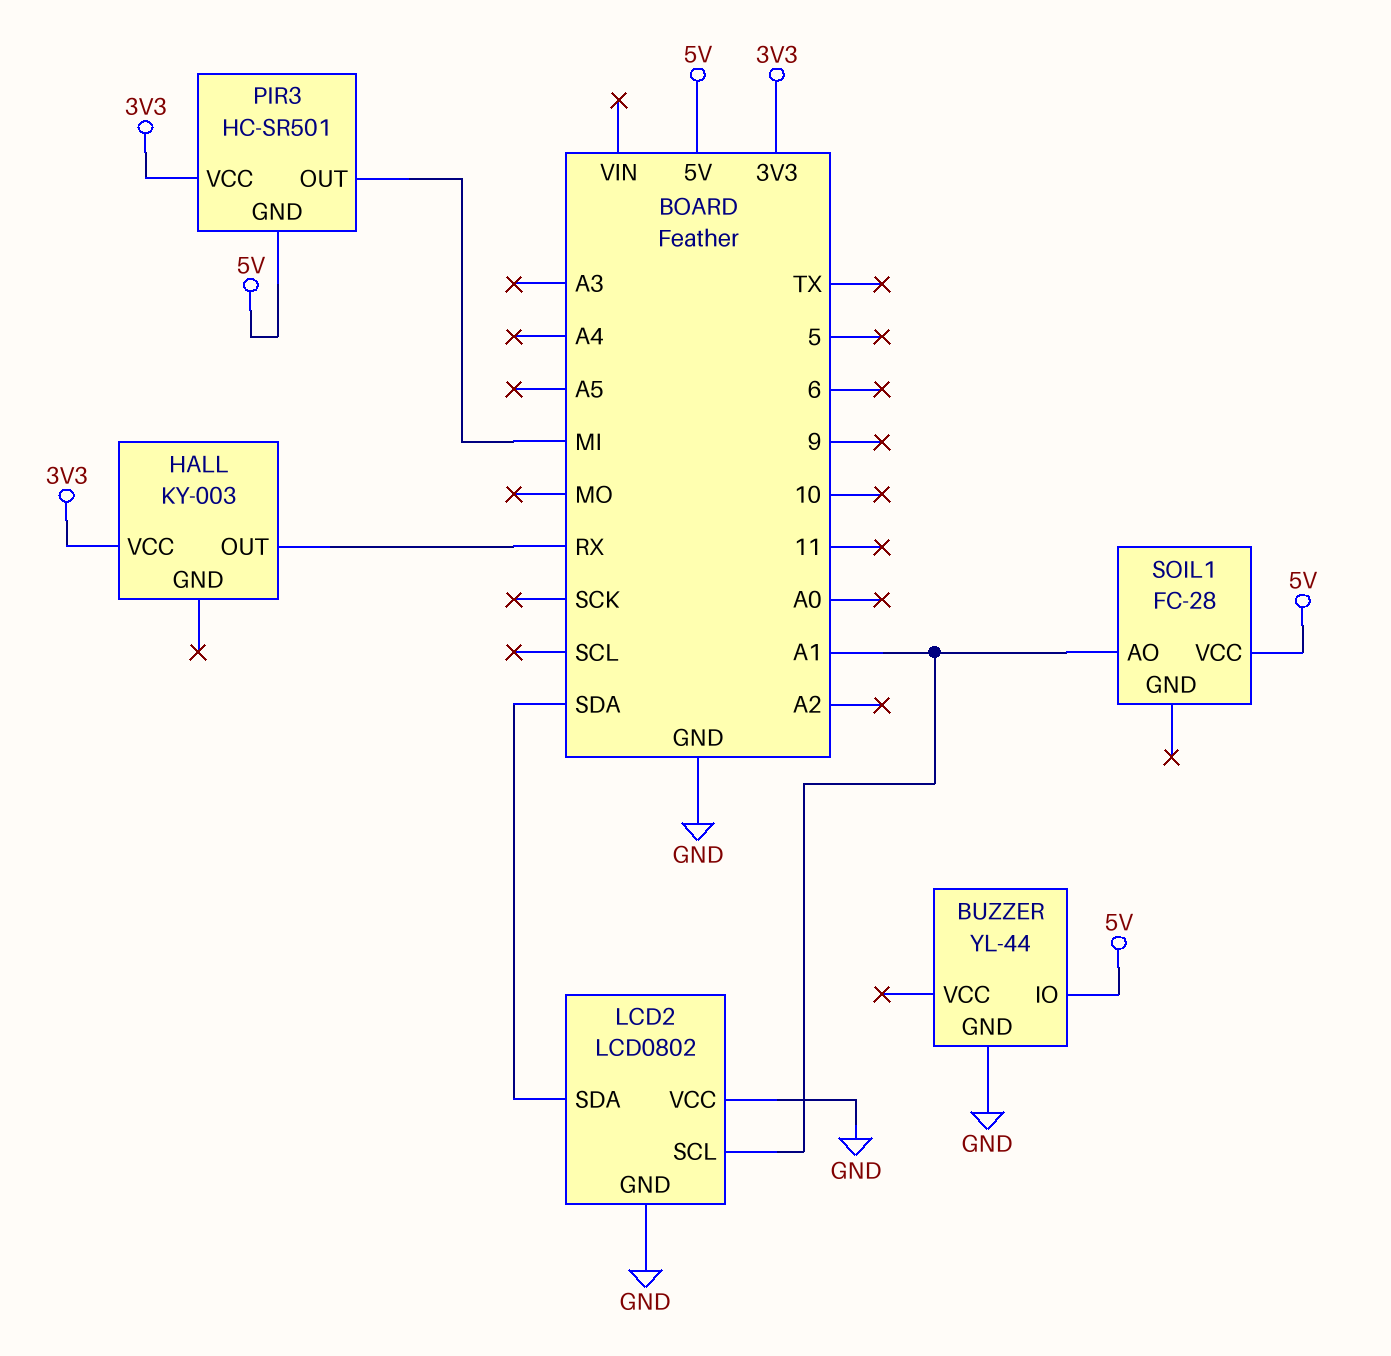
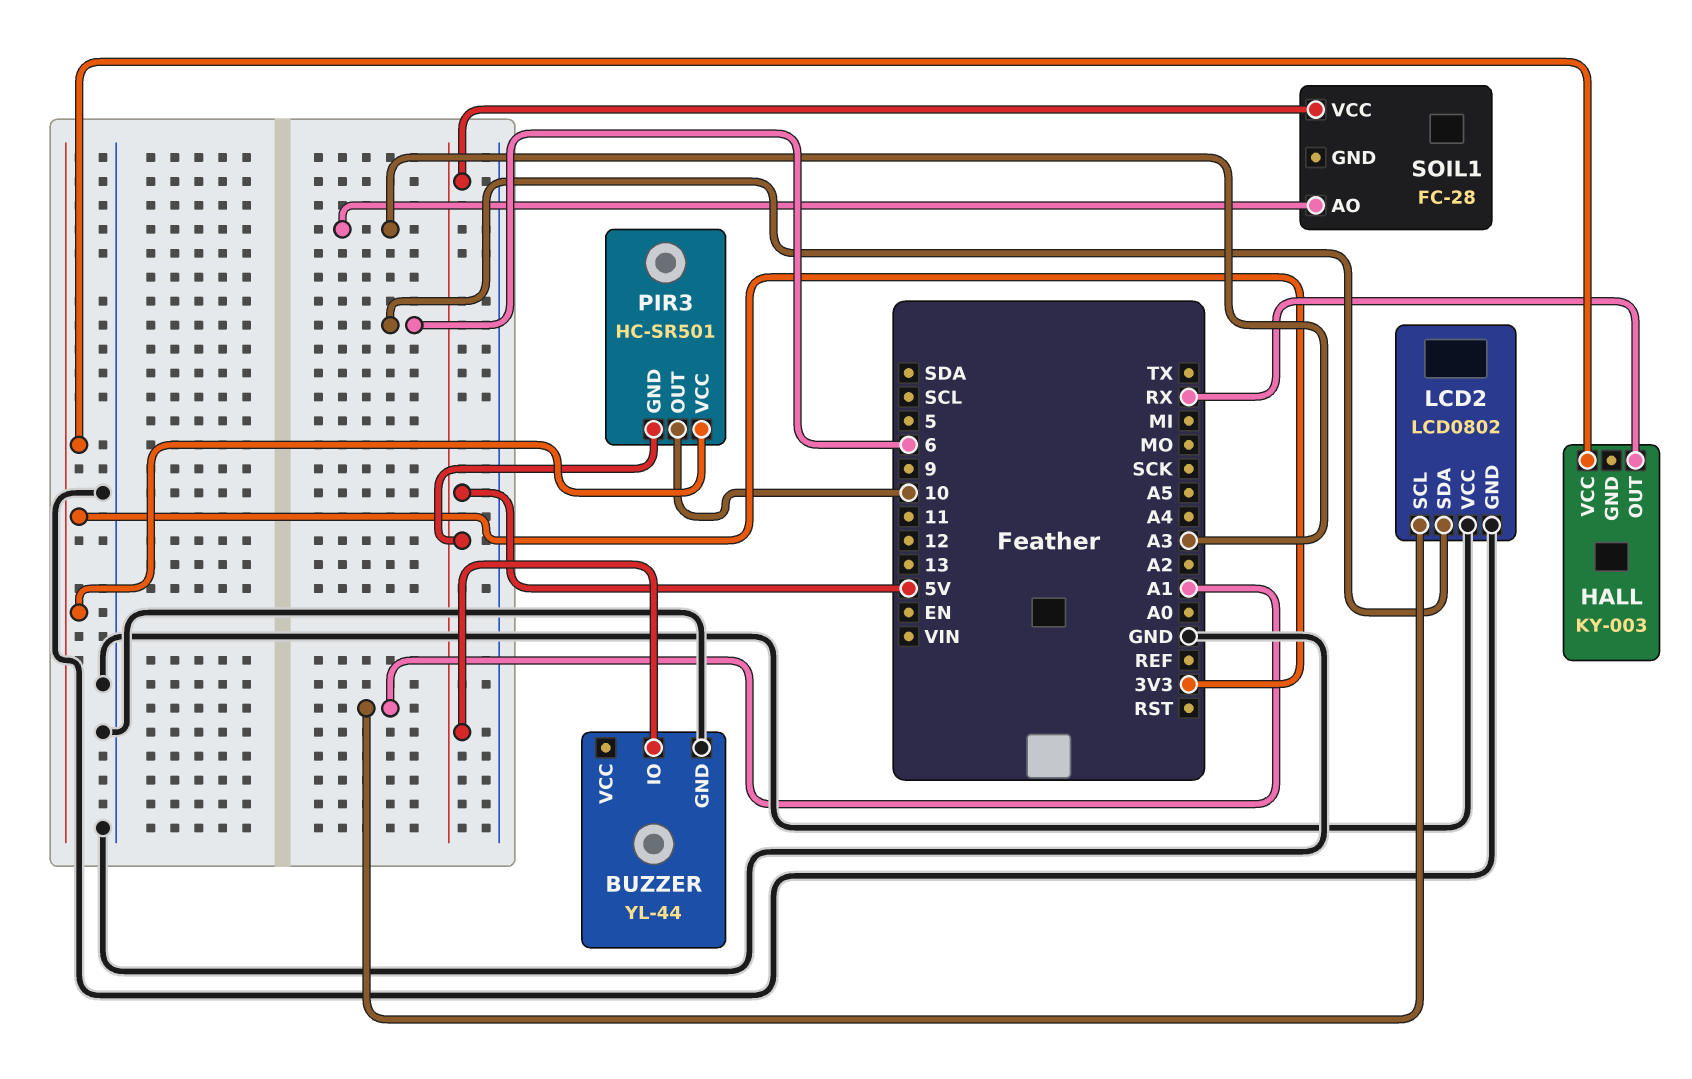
LCD2 pin SDA: SDA -> 6
PIR3 pin OUT: MI -> 10
SOIL1 pin AO: A1 -> A3

